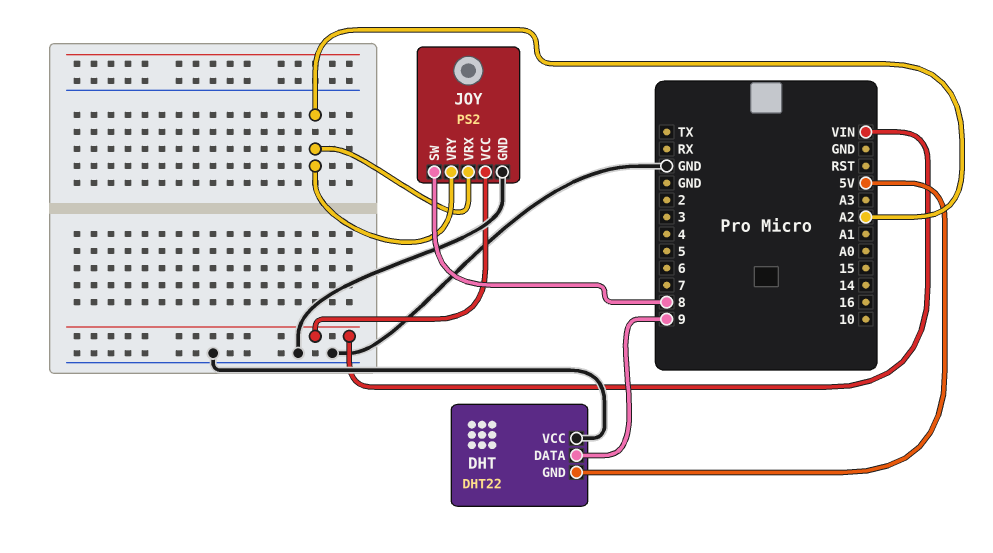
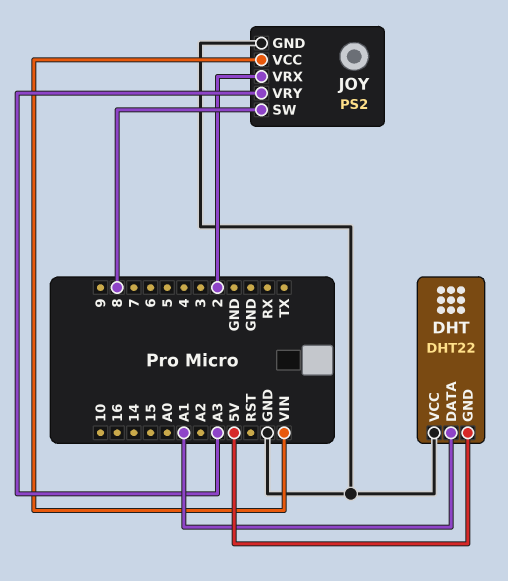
DHT pin DATA: 9 -> A1
JOY pin VRX: A2 -> 2
JOY pin VRY: A2 -> A3

